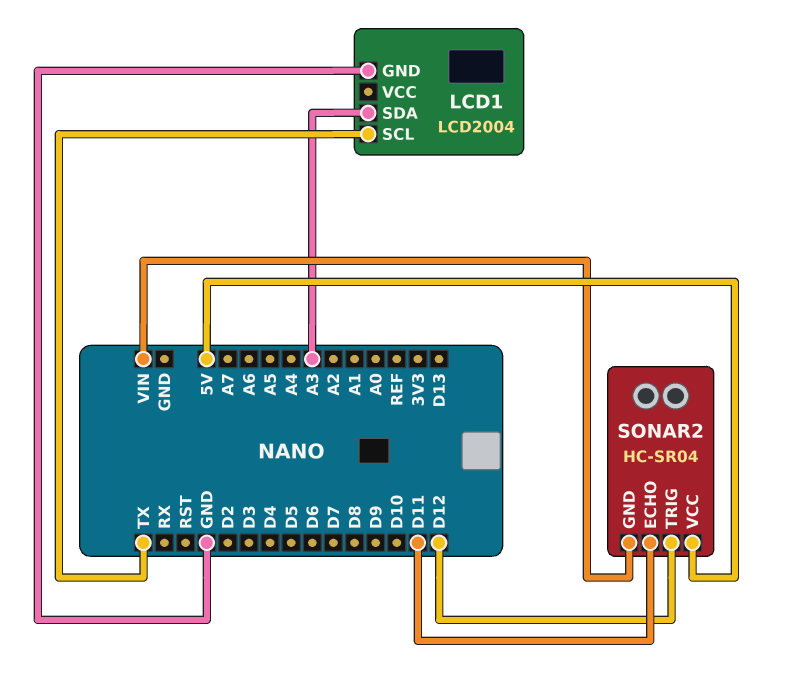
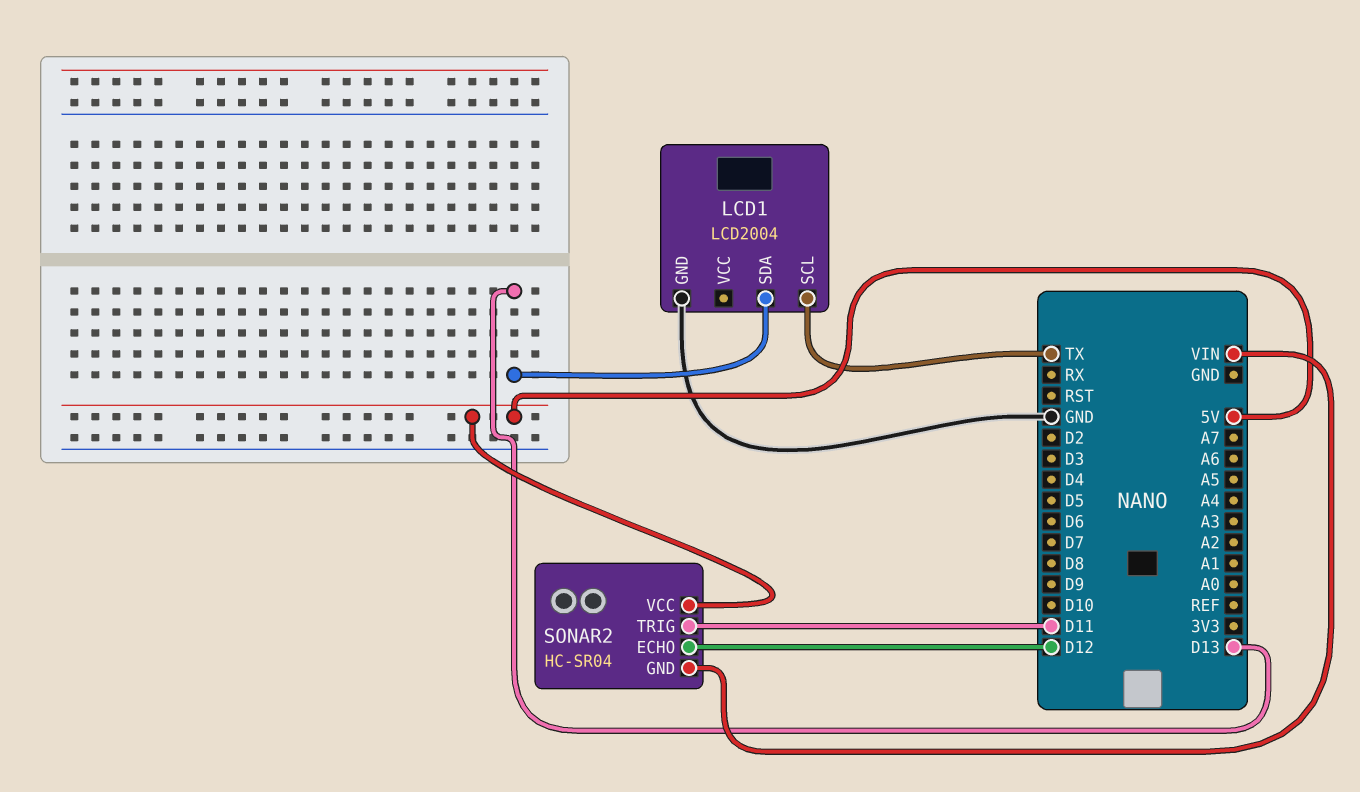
LCD1 pin SDA: A3 -> D13
SONAR2 pin ECHO: D11 -> D12
SONAR2 pin TRIG: D12 -> D11

